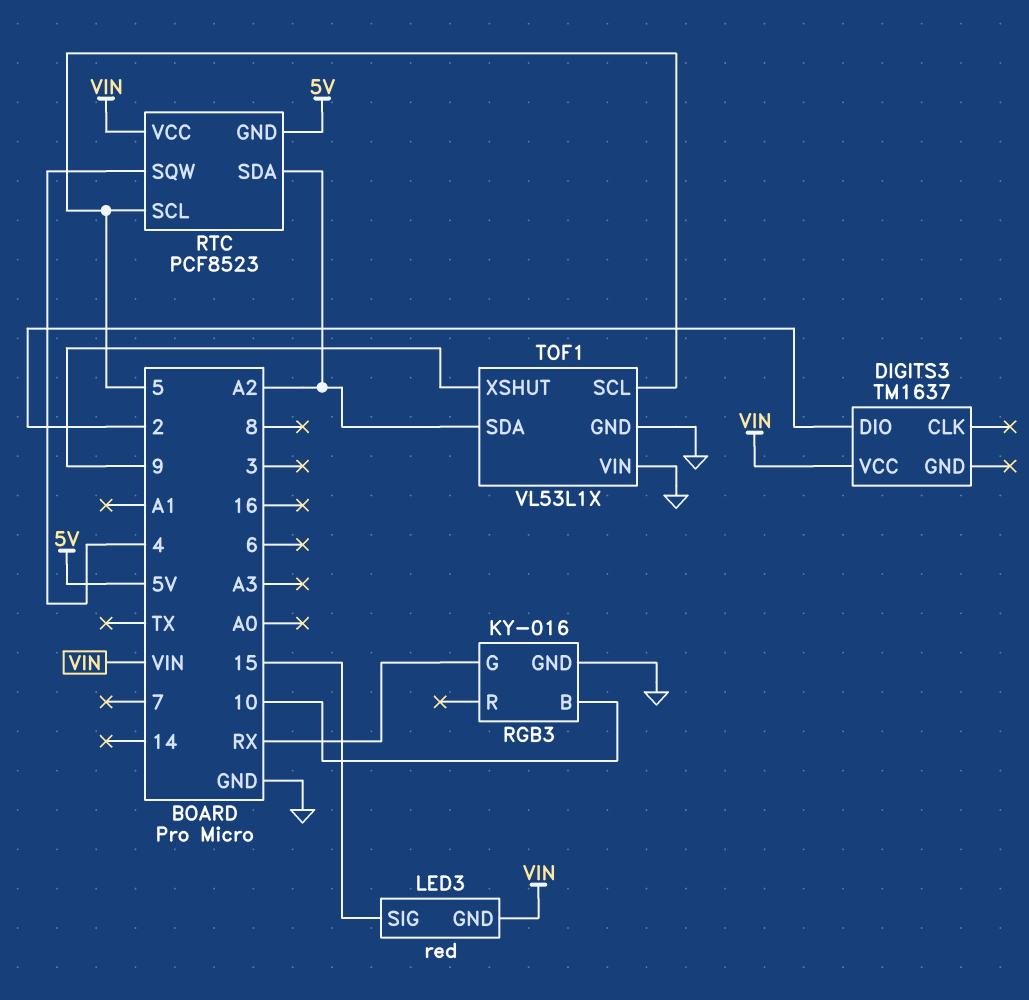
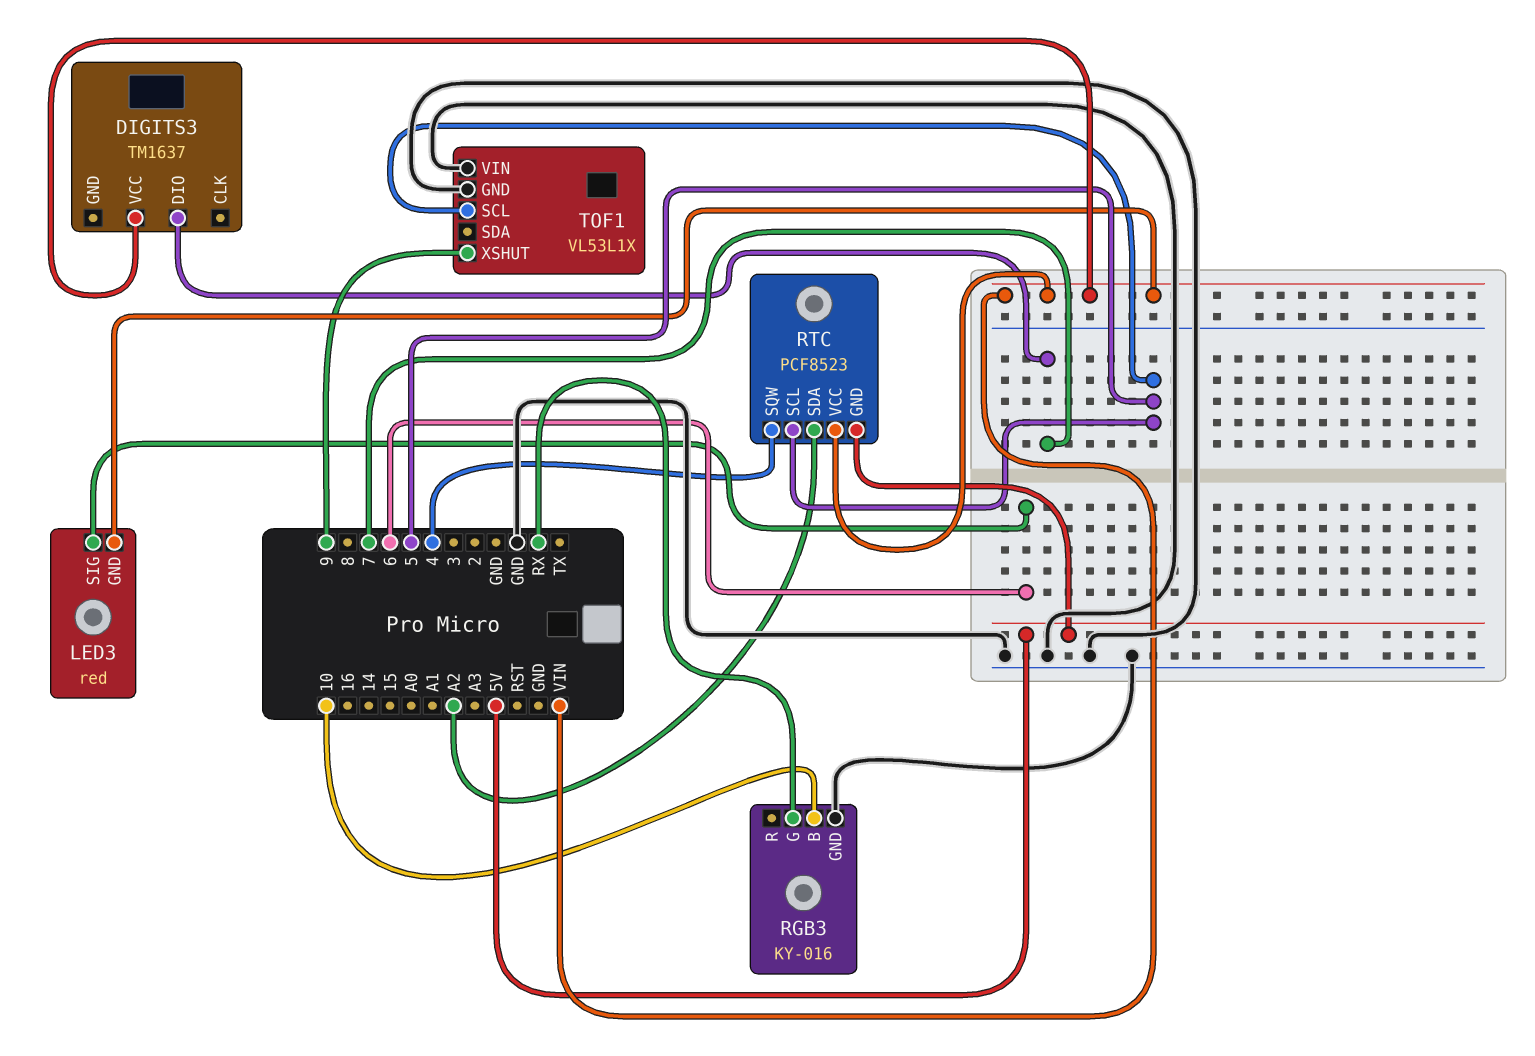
DIGITS3 pin DIO: 2 -> 7
LED3 pin SIG: 15 -> 6
TOF1 pin SDA: A2 -> none

